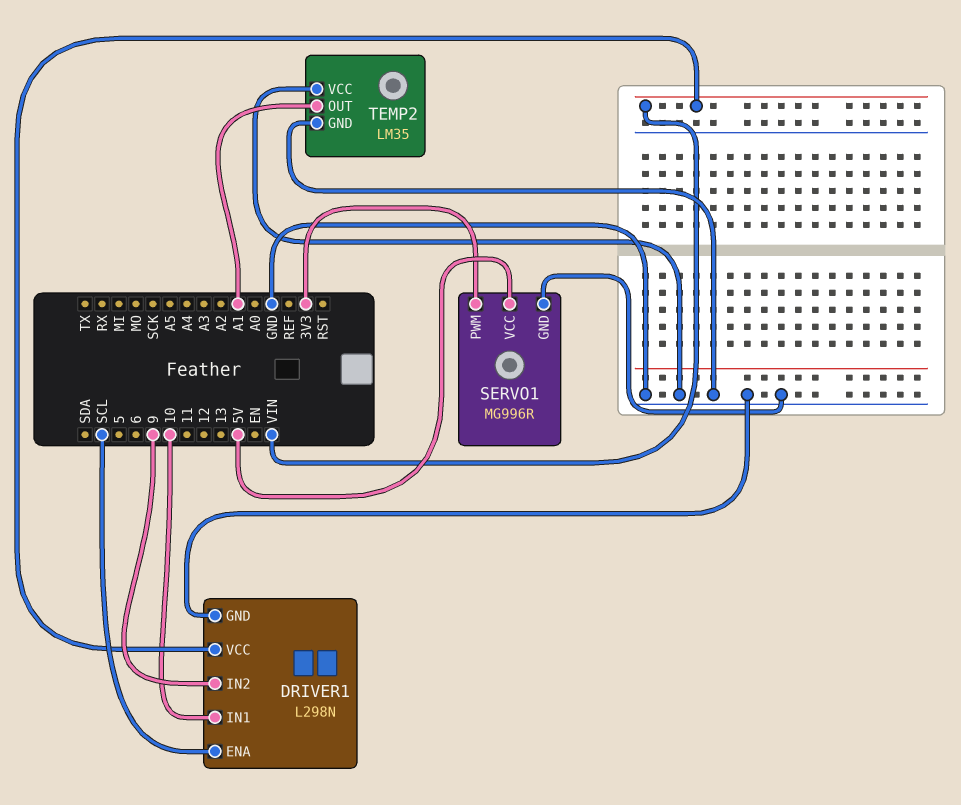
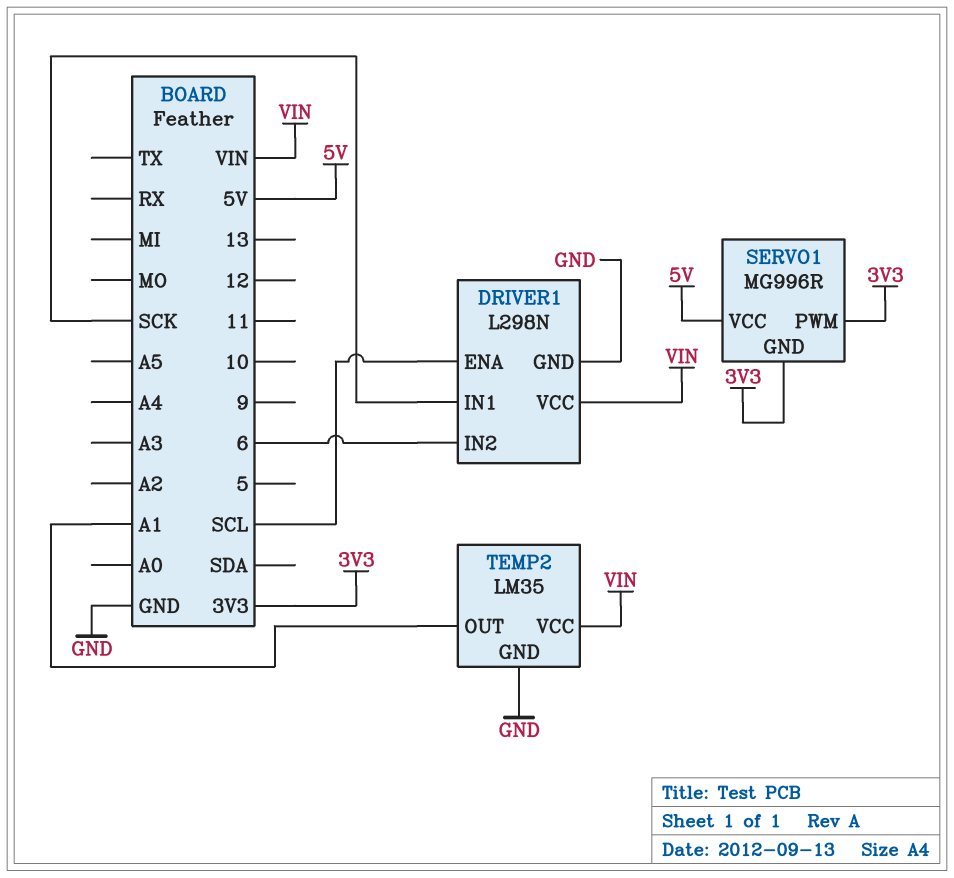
DRIVER1 pin IN1: 10 -> SCK
DRIVER1 pin IN2: 9 -> 6
SERVO1 pin GND: GND -> 3V3
TEMP2 pin VCC: GND -> VIN

